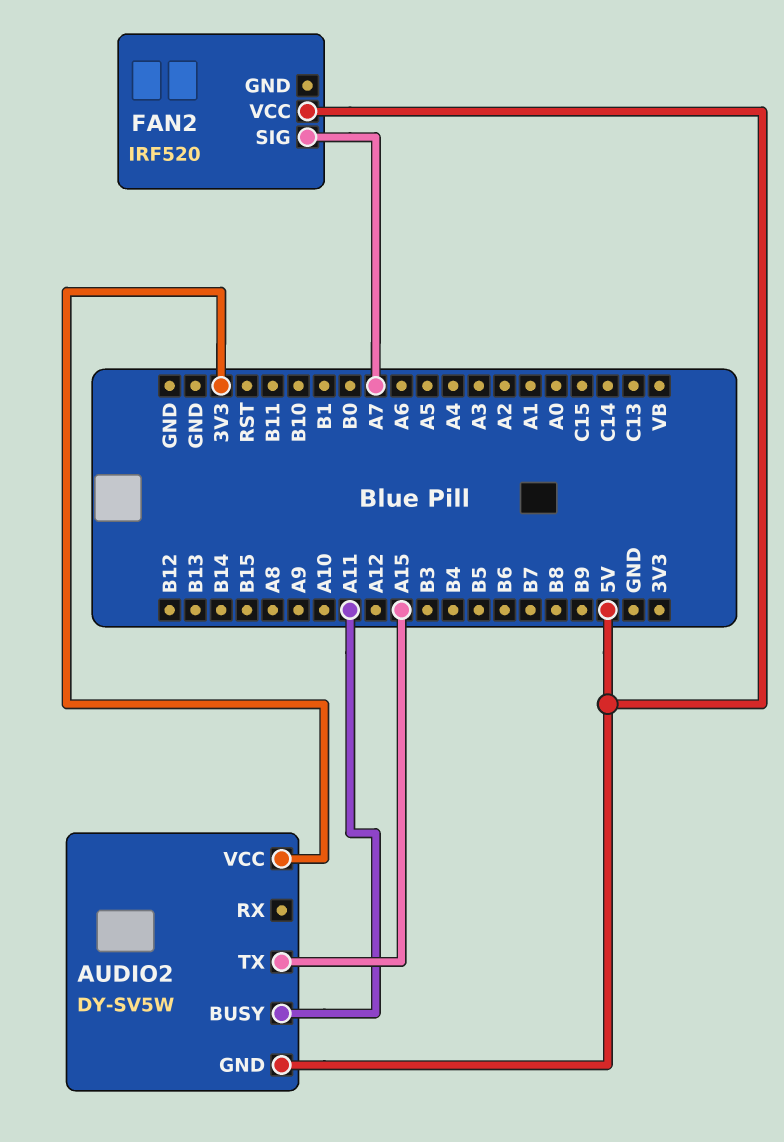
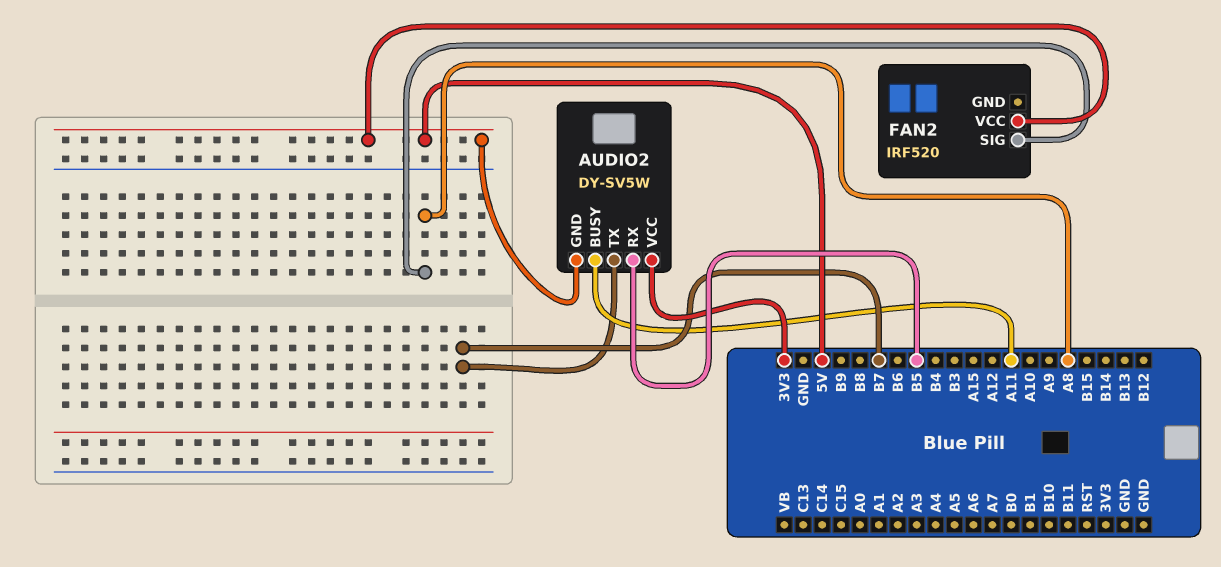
AUDIO2 pin RX: none -> B5
AUDIO2 pin TX: A15 -> B7
FAN2 pin SIG: A7 -> A8

